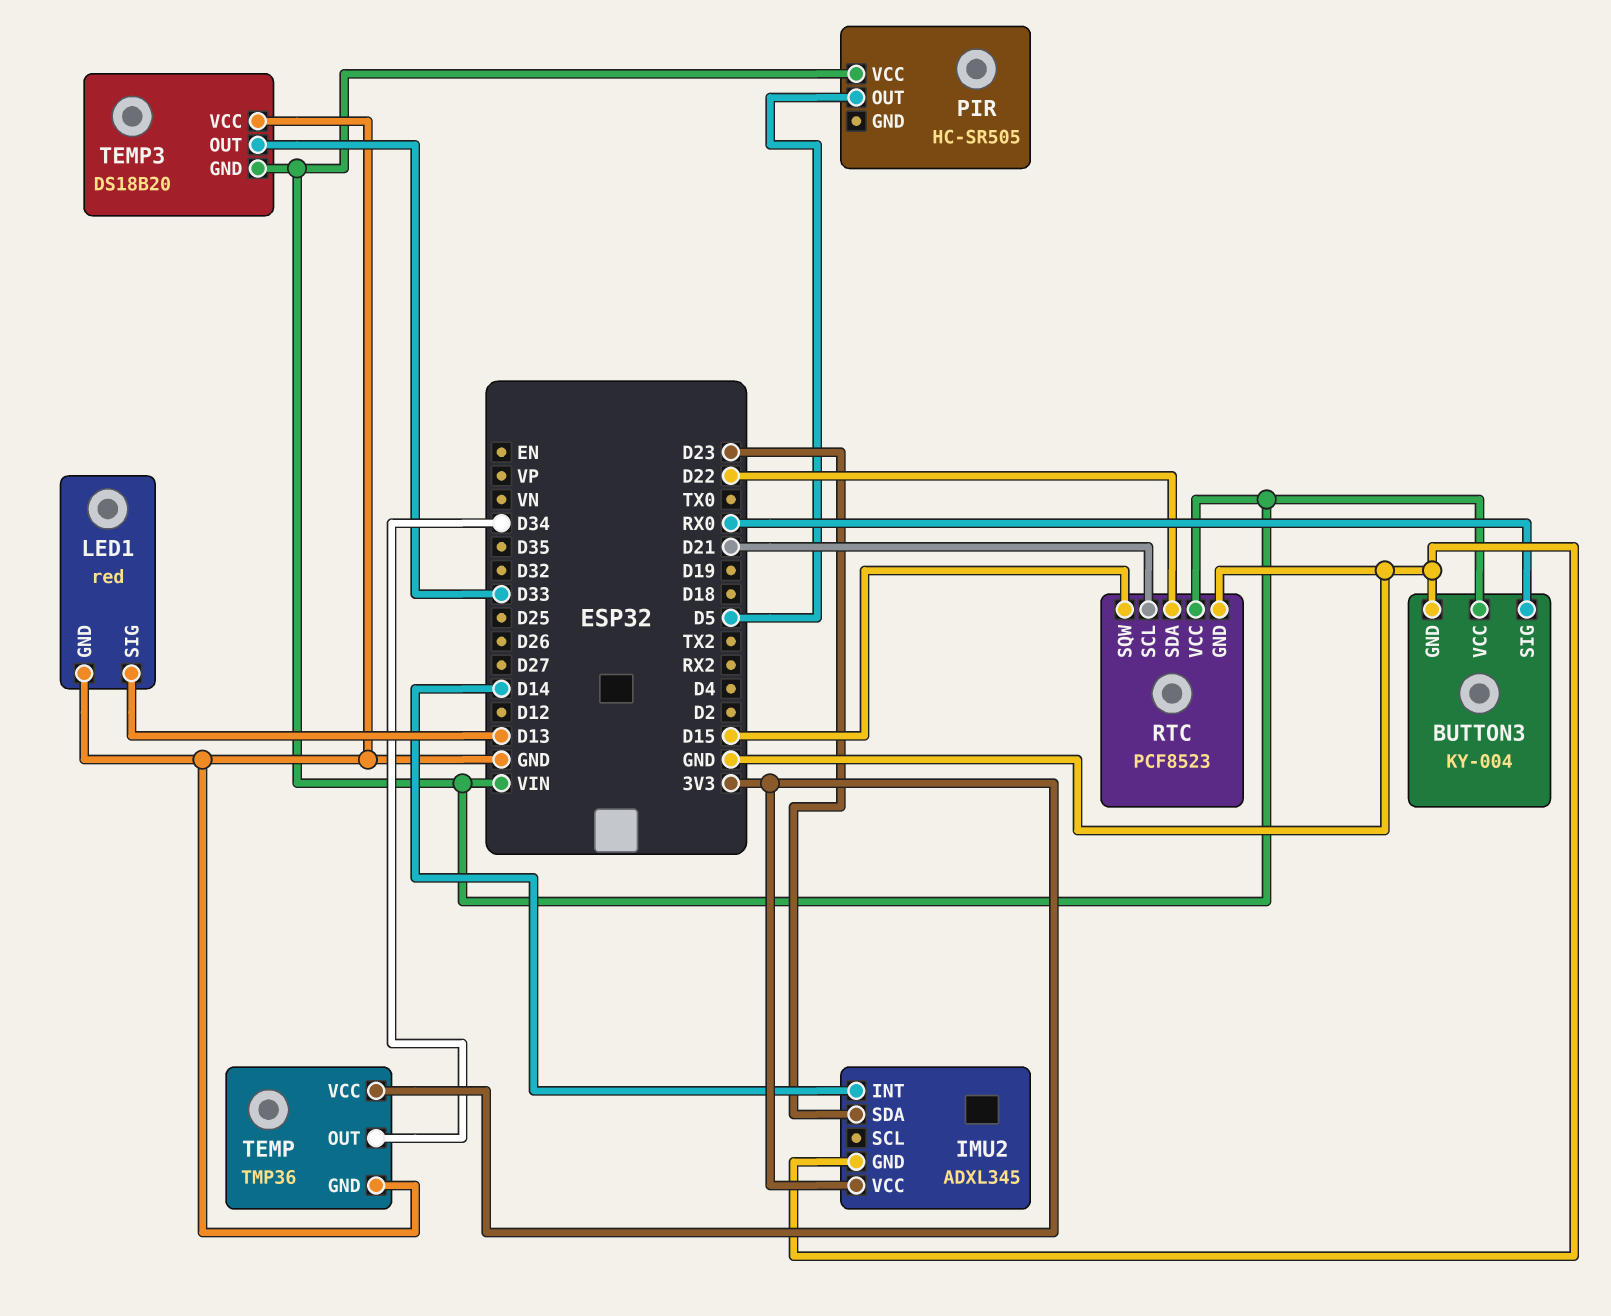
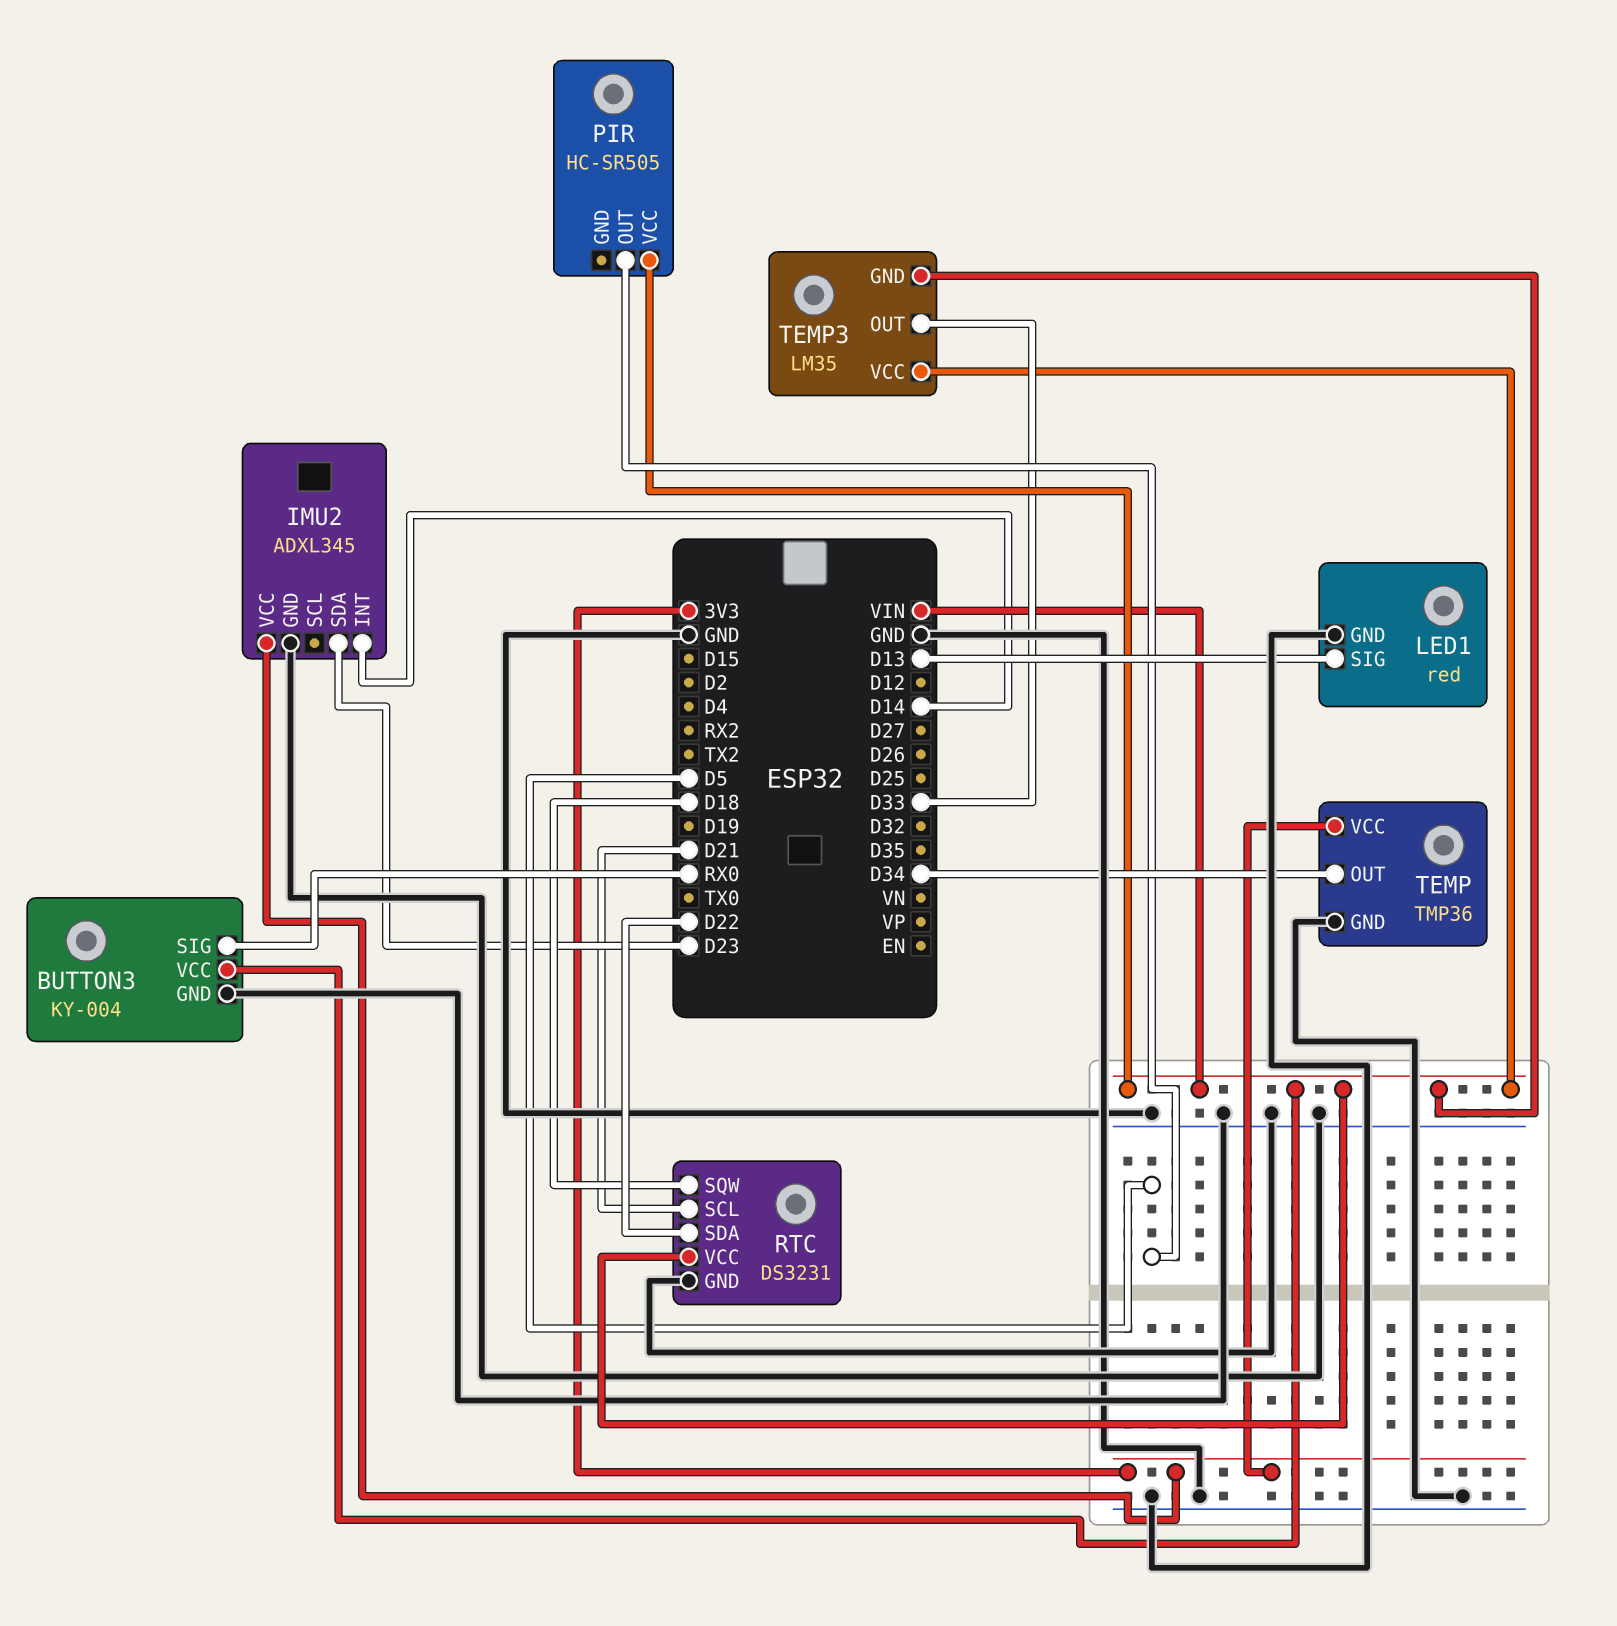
RTC: PCF8523 -> DS3231
RTC pin SQW: D15 -> D18
TEMP3: DS18B20 -> LM35
TEMP3 pin VCC: GND -> VIN

